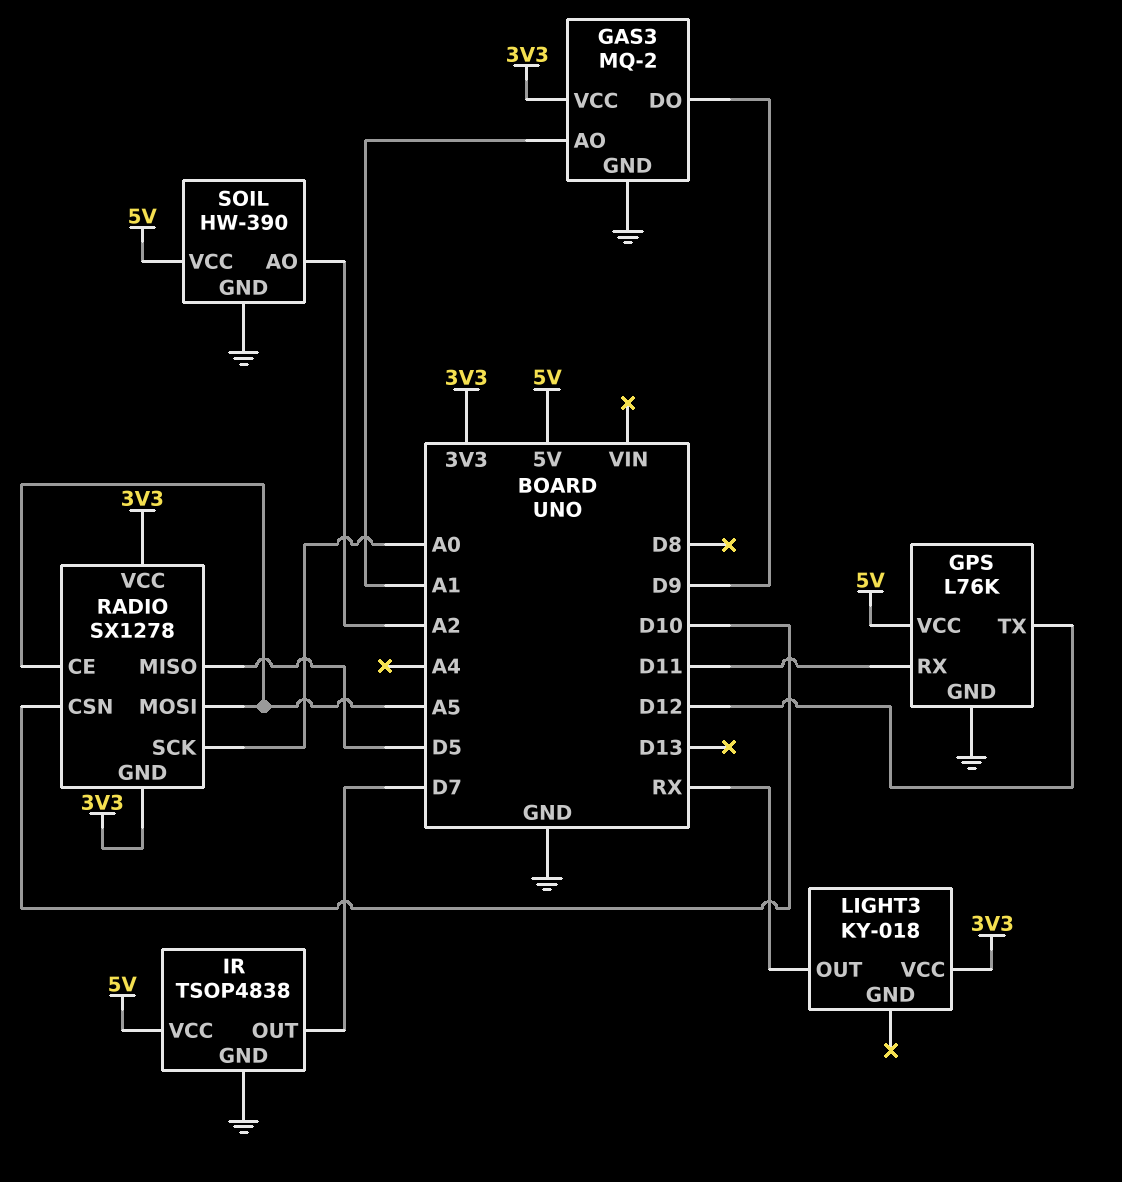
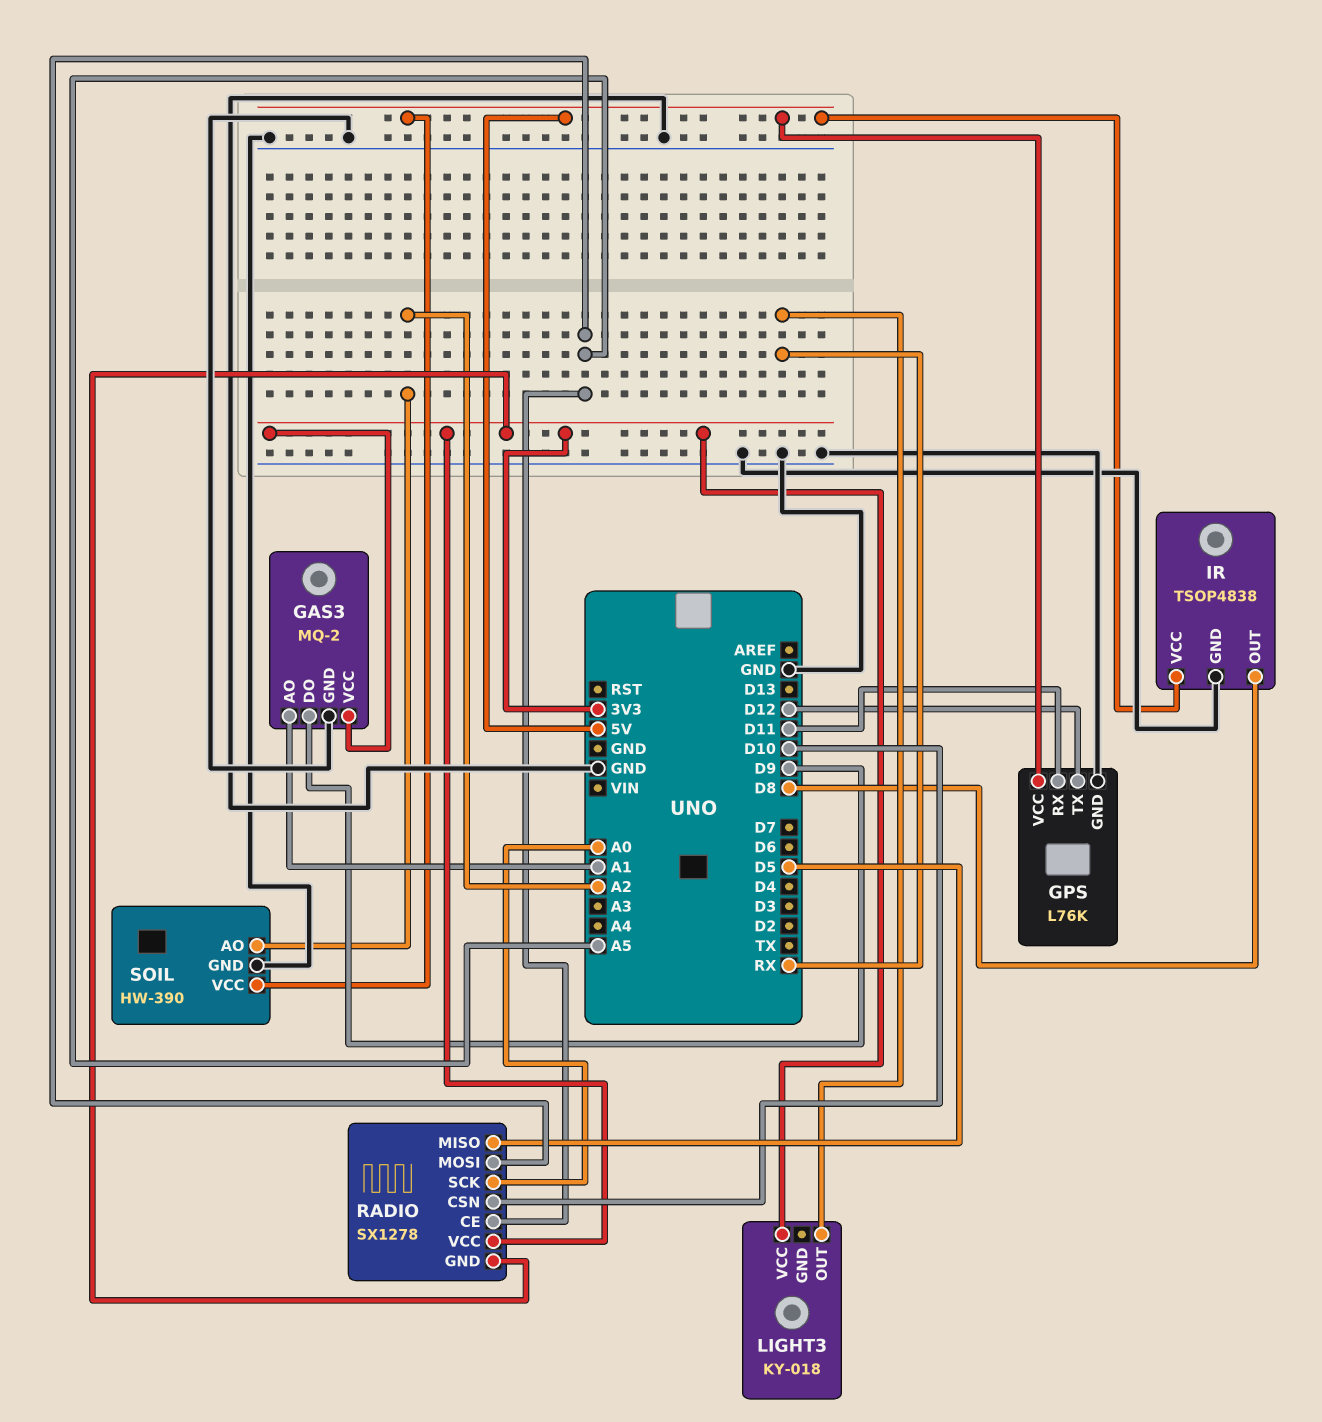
IR pin OUT: D7 -> D8

